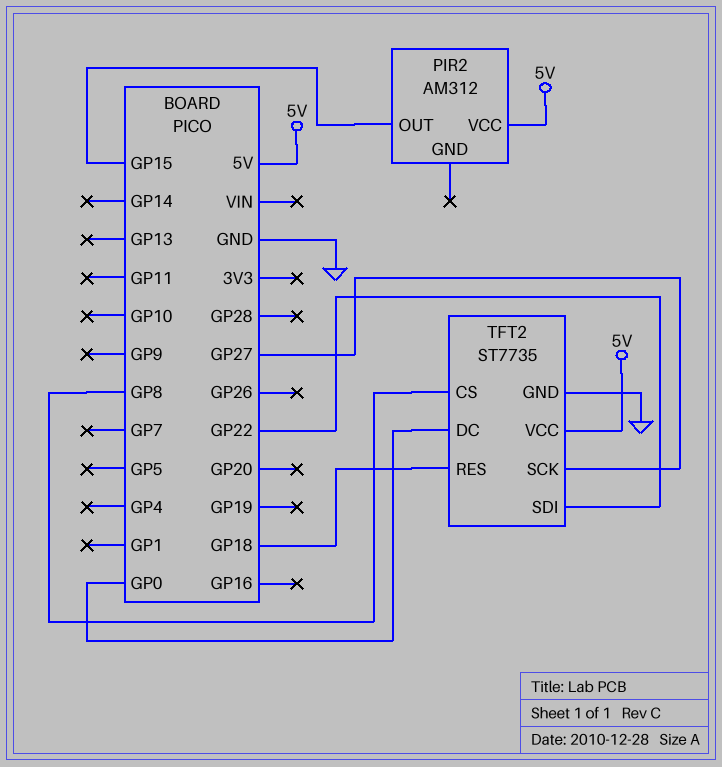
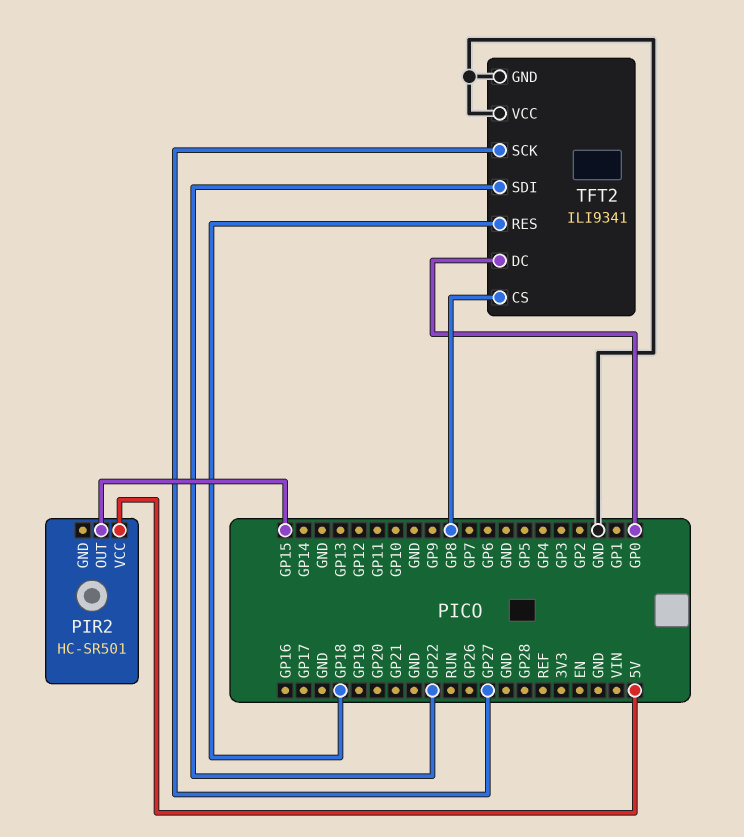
PIR2: AM312 -> HC-SR501
TFT2: ST7735 -> ILI9341
TFT2 pin VCC: 5V -> GND

